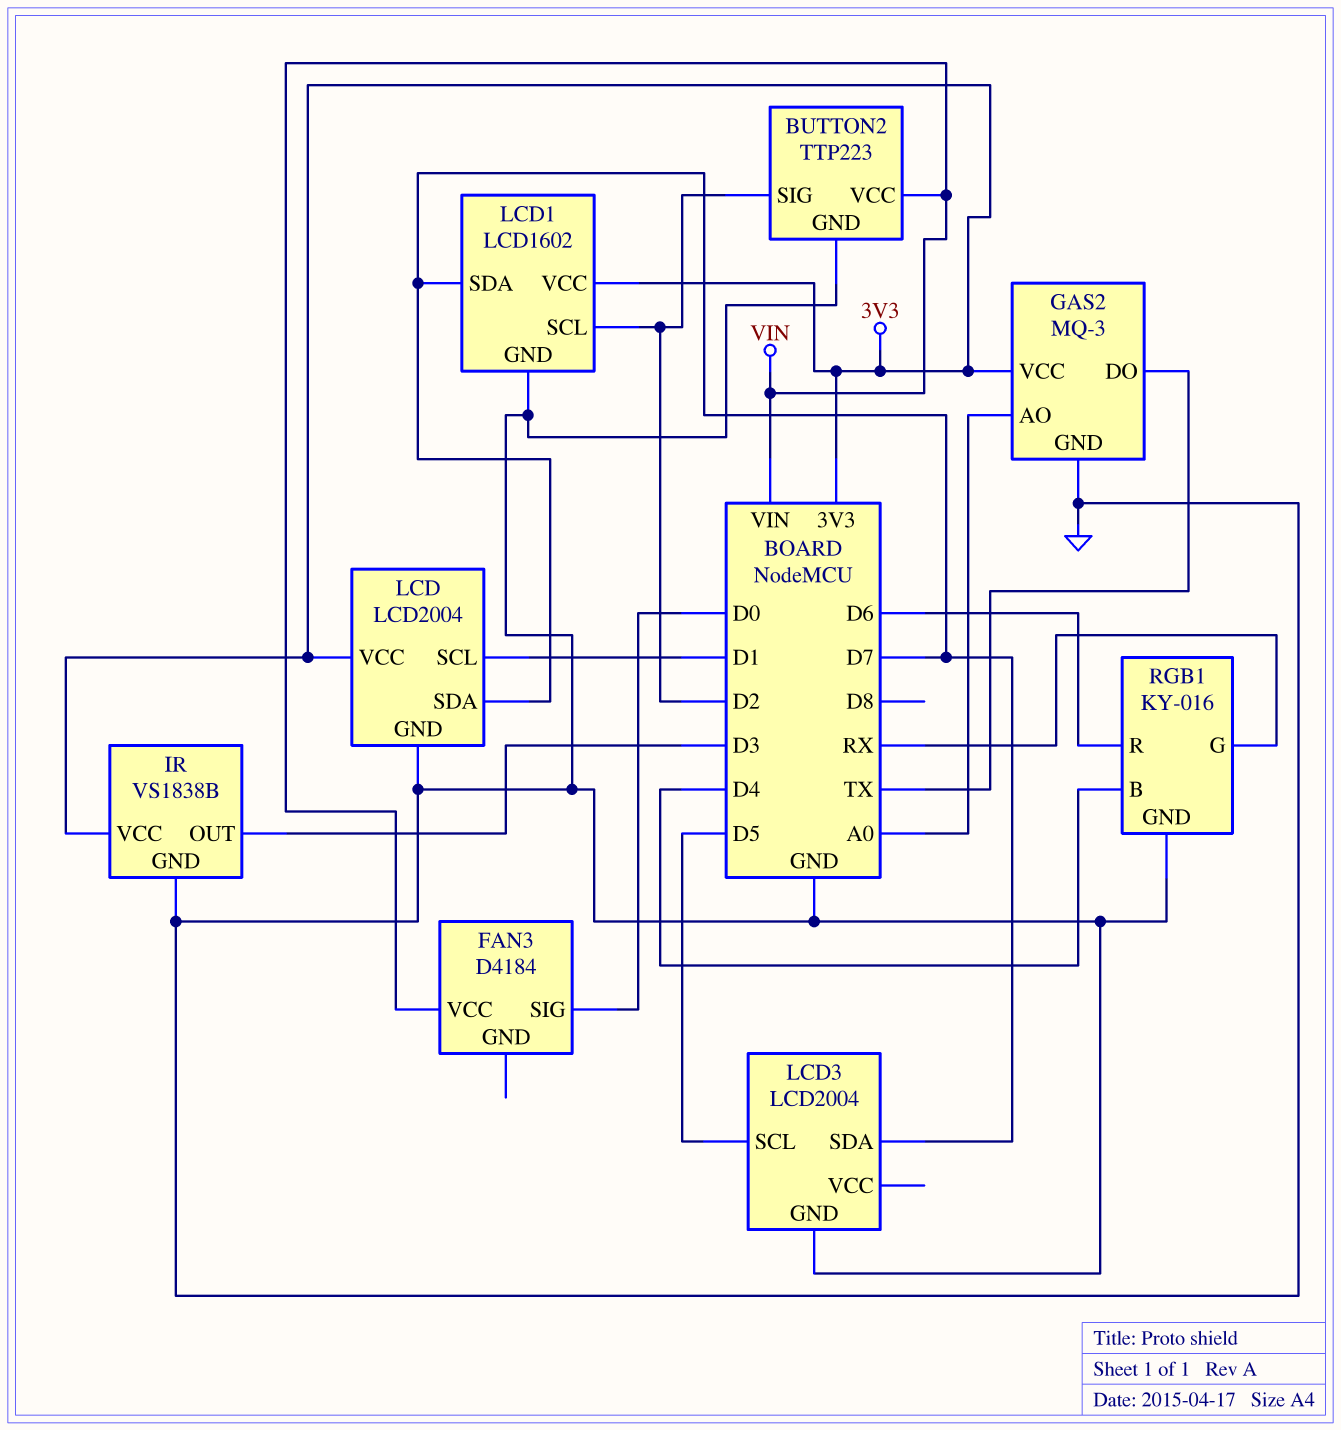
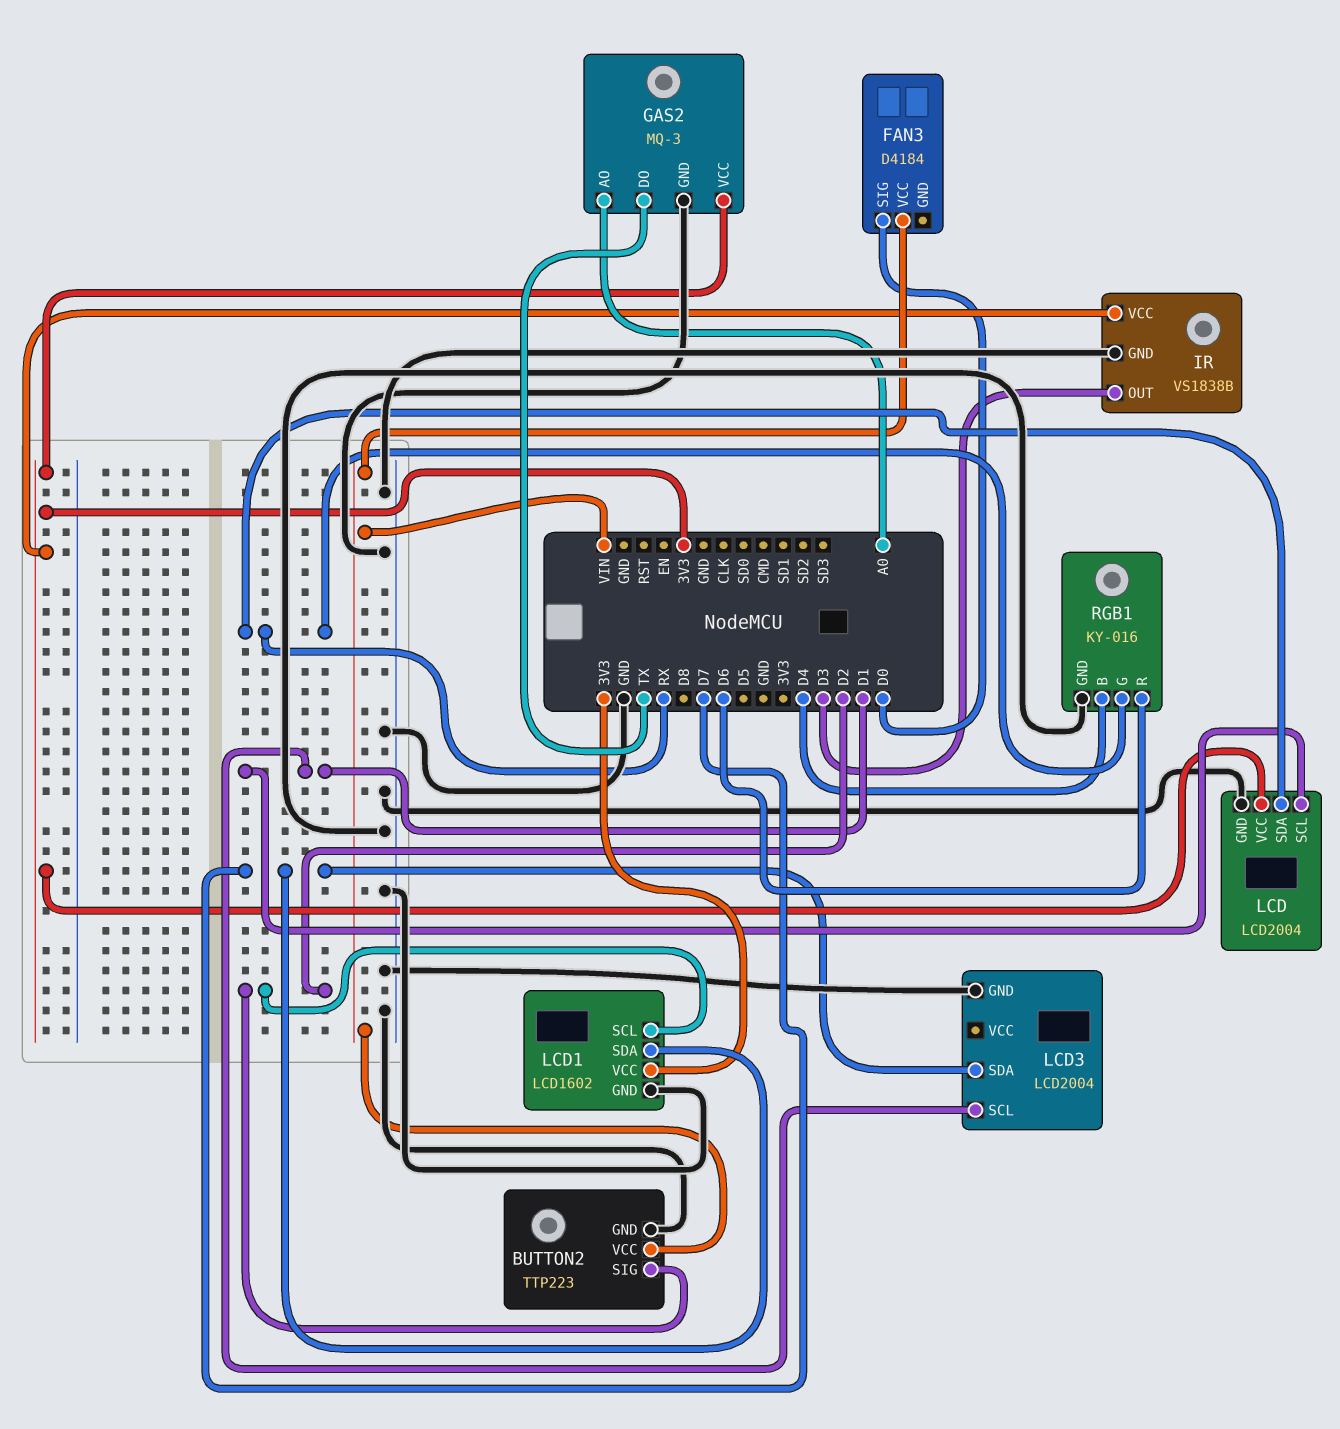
LCD pin SDA: D7 -> RX
LCD3 pin SCL: D5 -> D1

